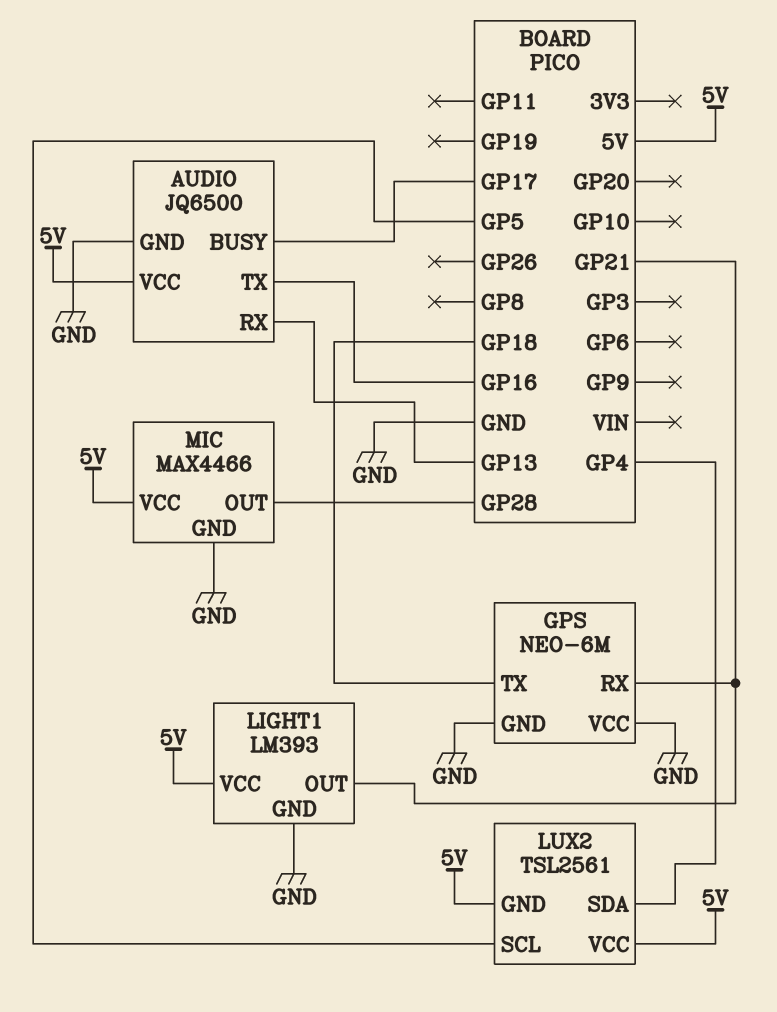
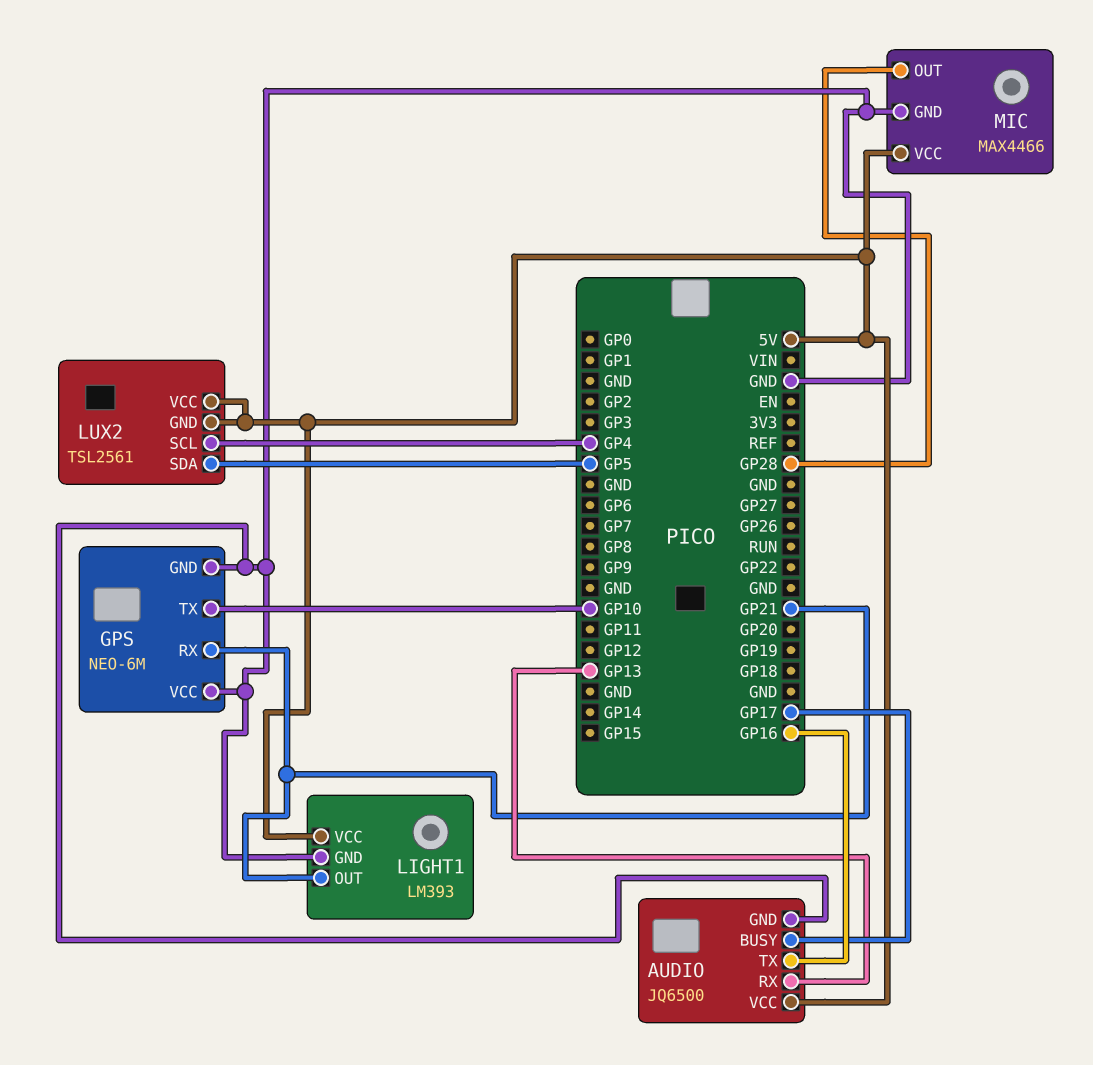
GPS pin TX: GP18 -> GP10
LUX2 pin SCL: GP5 -> GP4
LUX2 pin SDA: GP4 -> GP5

